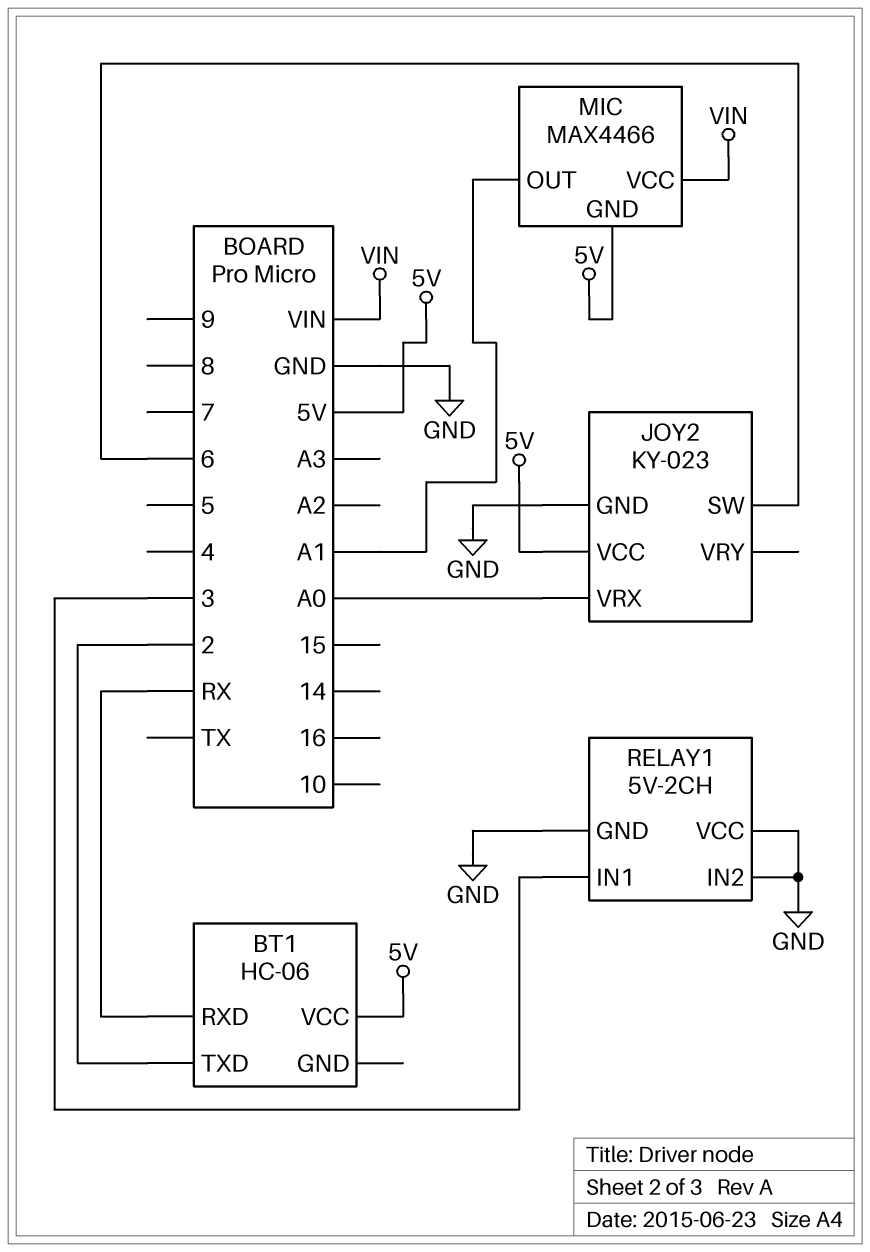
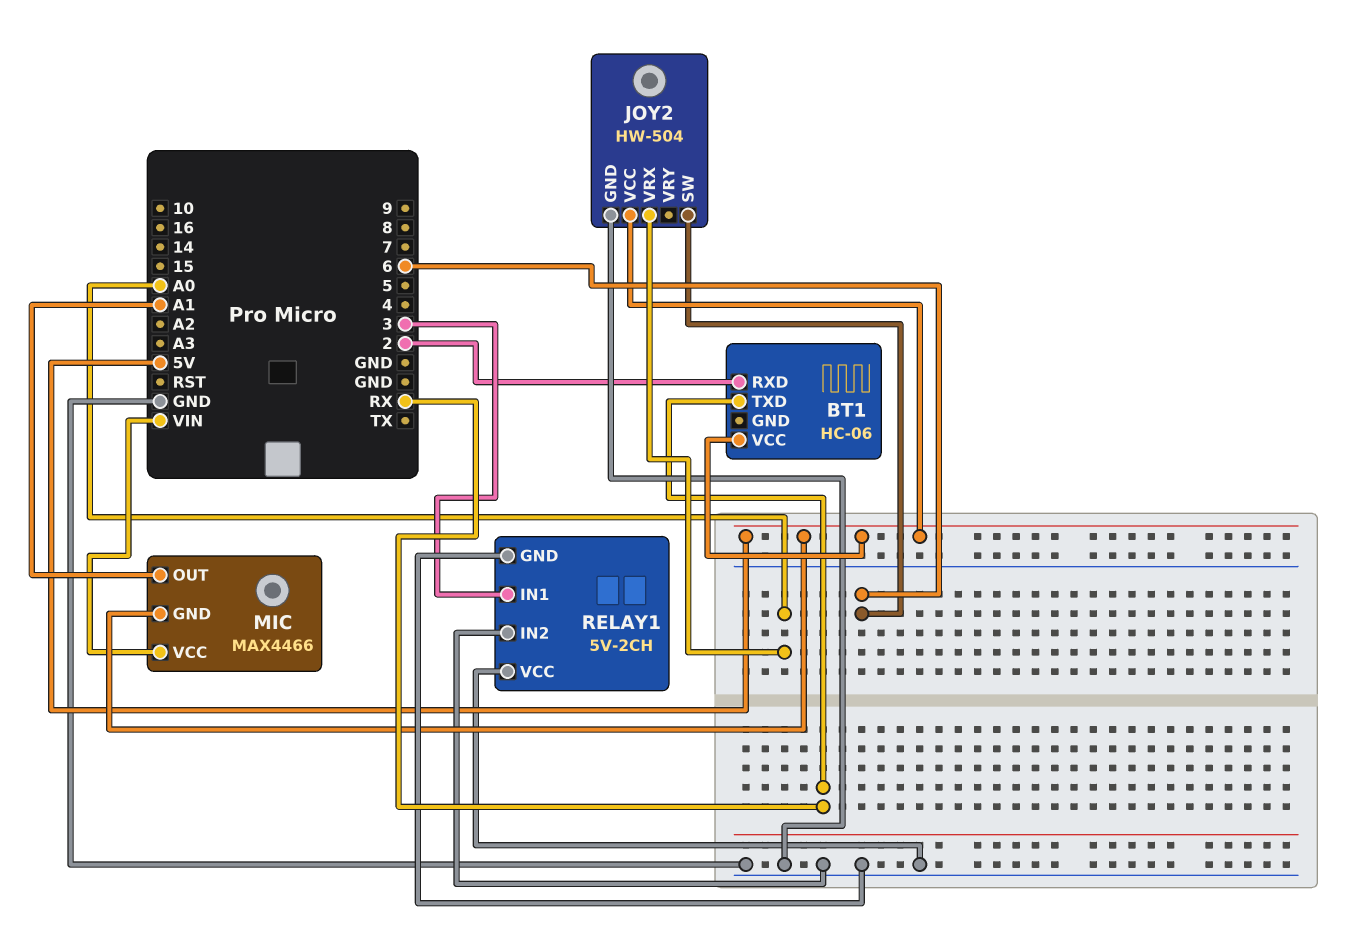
BT1 pin RXD: RX -> 2
BT1 pin TXD: 2 -> RX
JOY2: KY-023 -> HW-504

